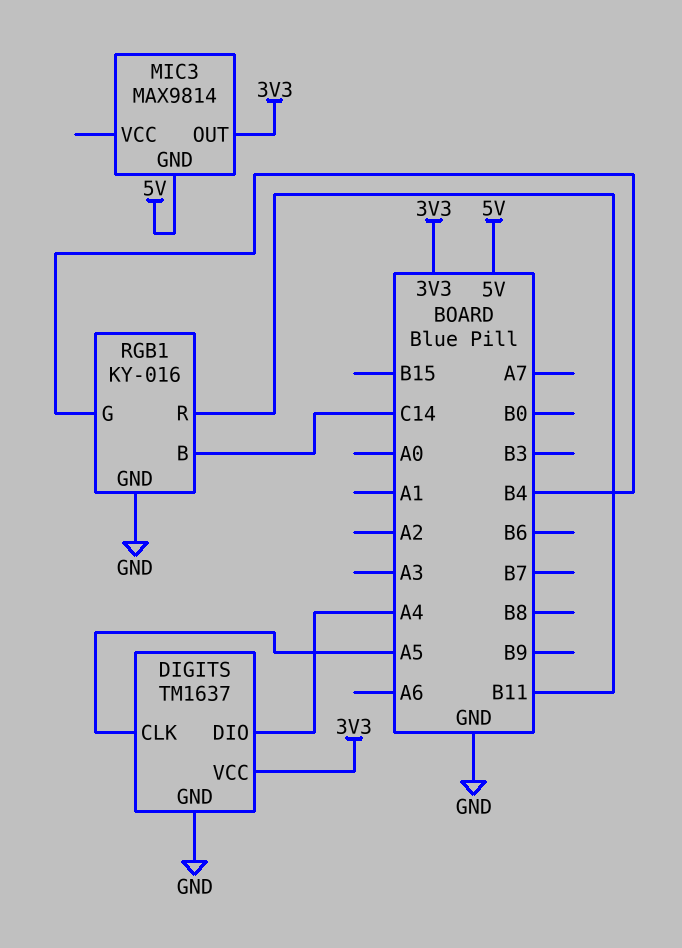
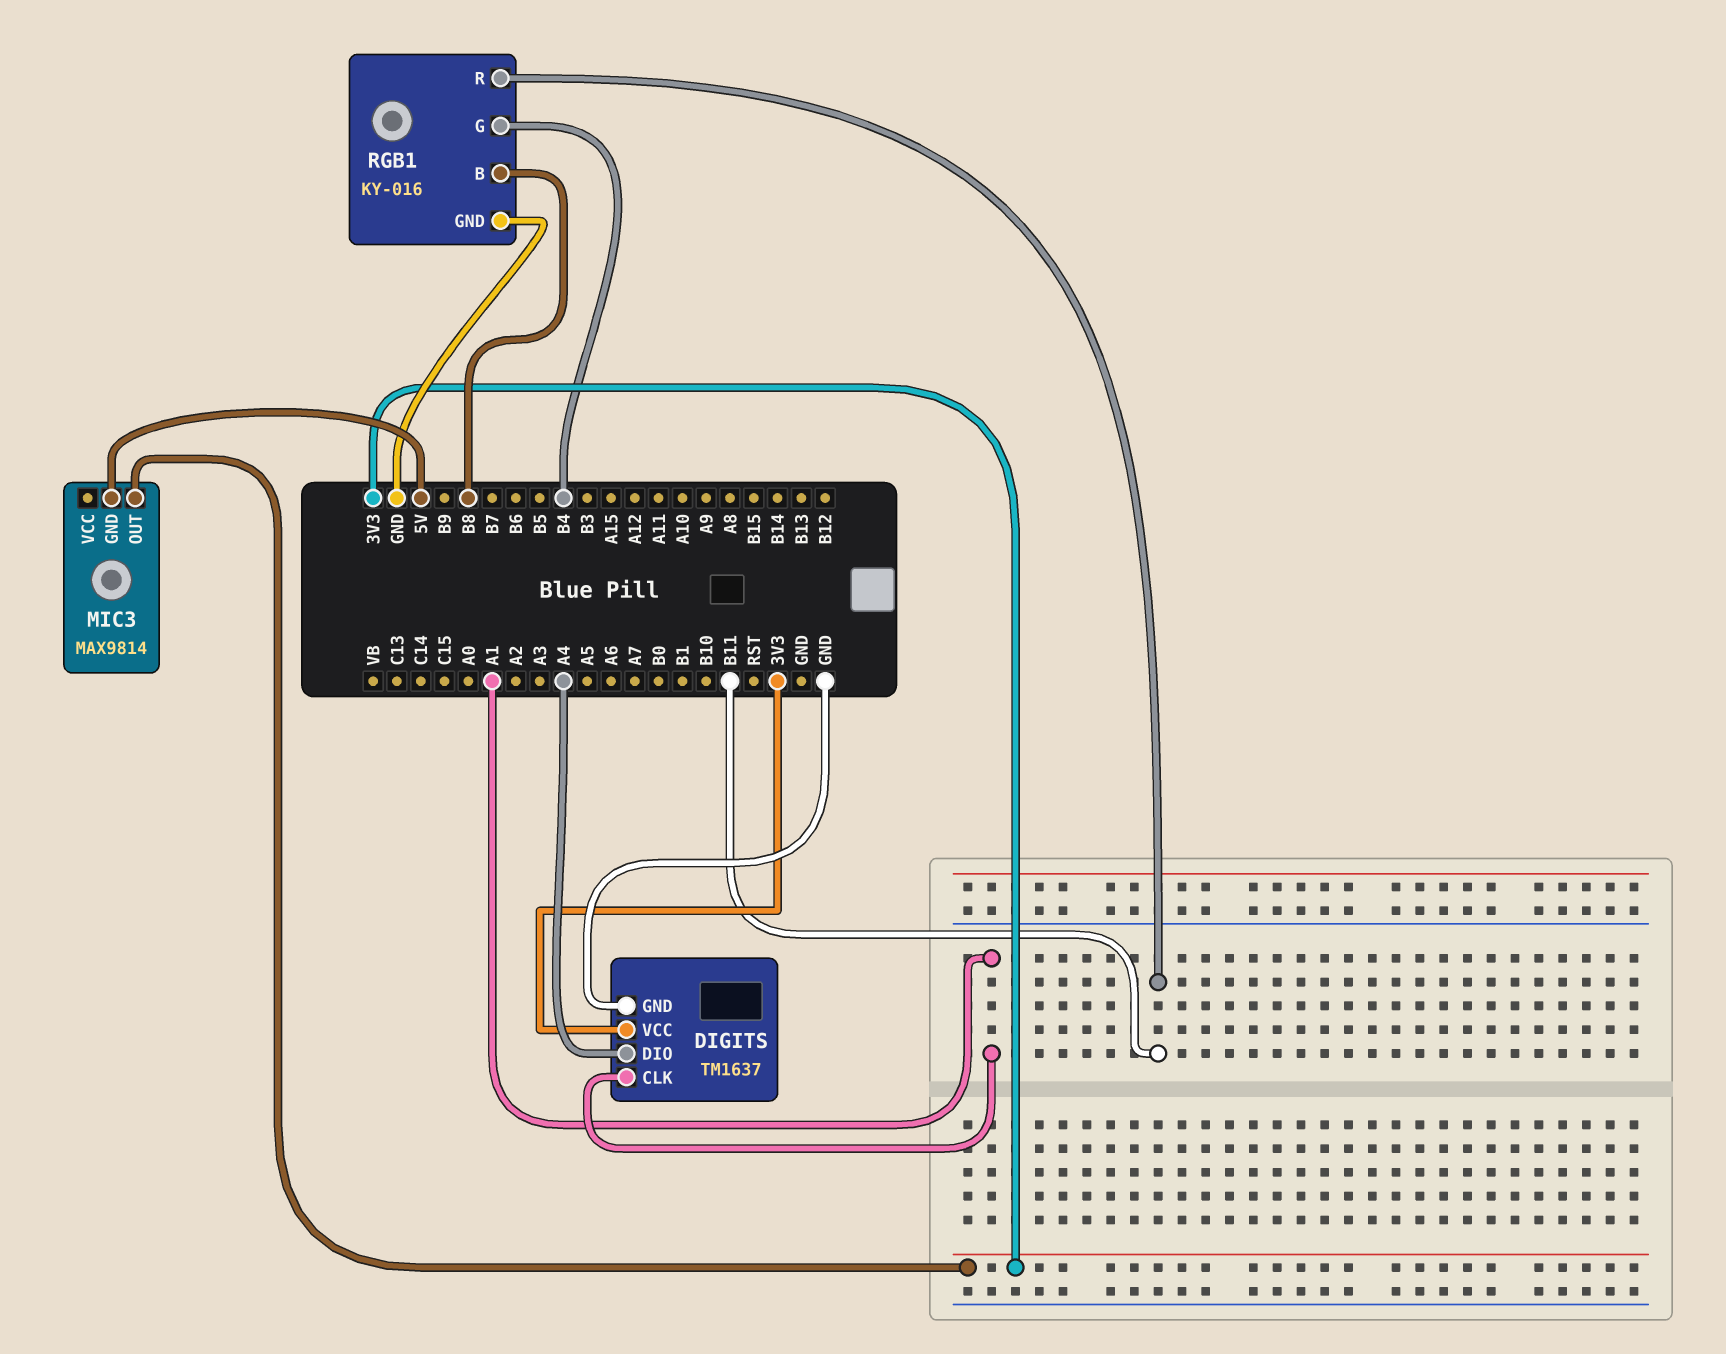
DIGITS pin CLK: A5 -> A1
RGB1 pin B: C14 -> B8

